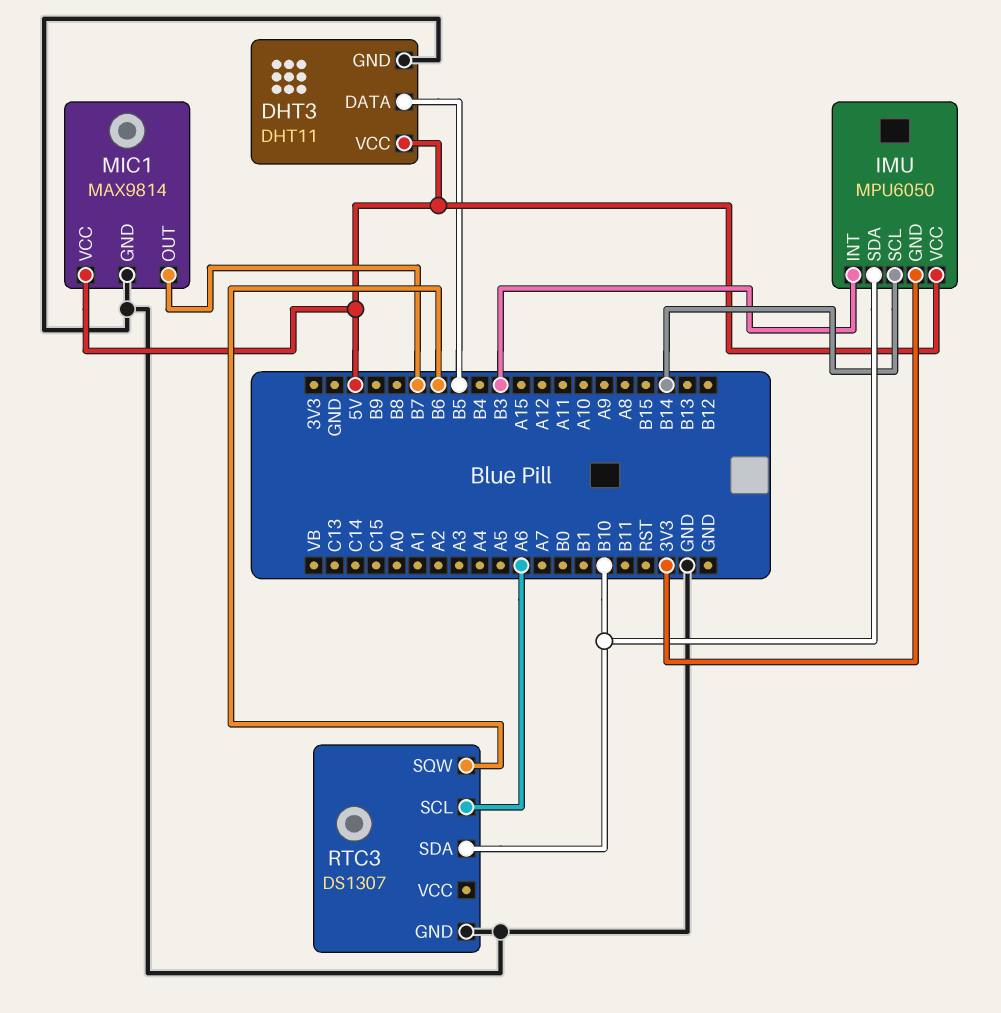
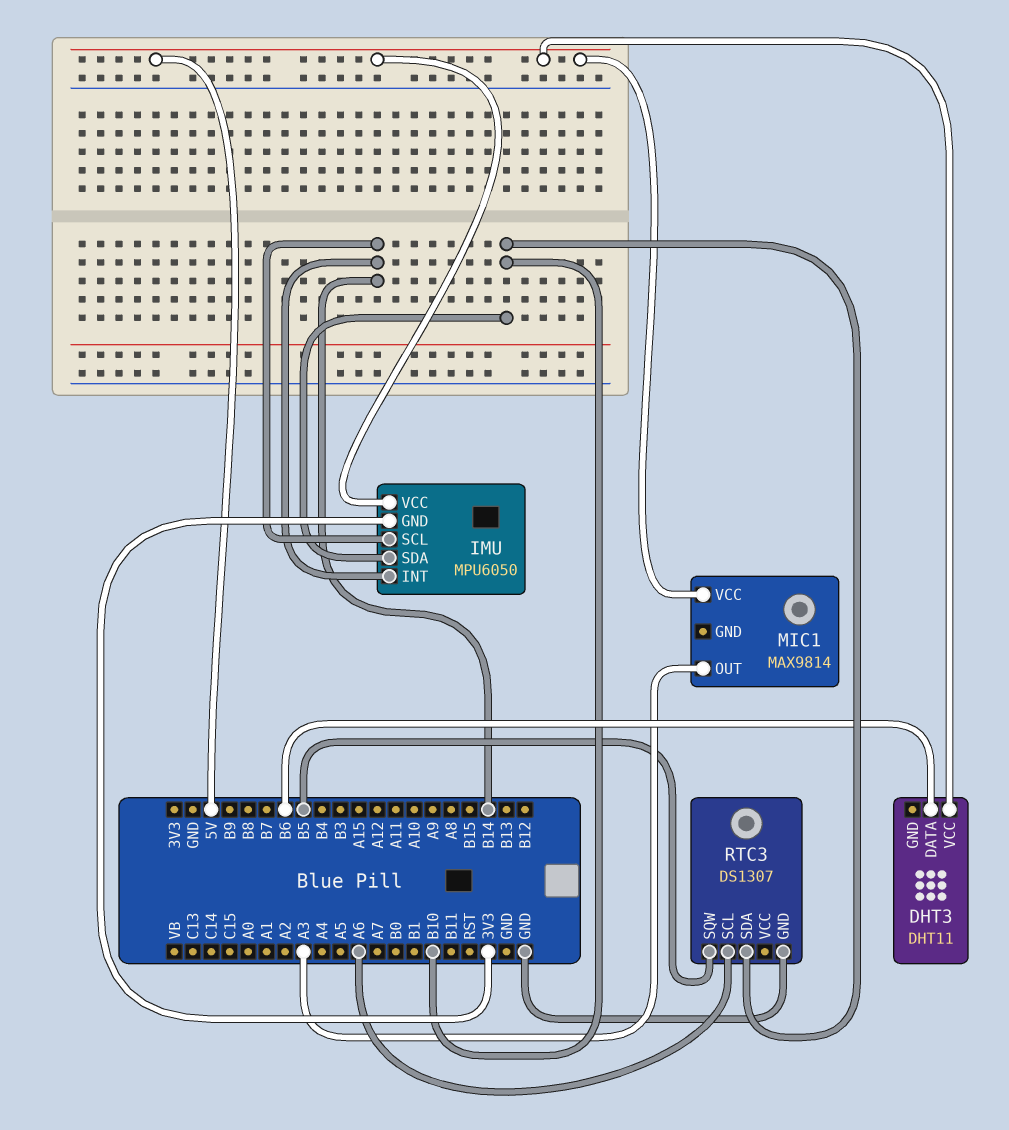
DHT3 pin DATA: B5 -> B6
DHT3 pin GND: GND -> none
IMU pin INT: B3 -> B14
MIC1 pin GND: GND -> none
MIC1 pin OUT: B7 -> A3
RTC3 pin SQW: B6 -> B5

